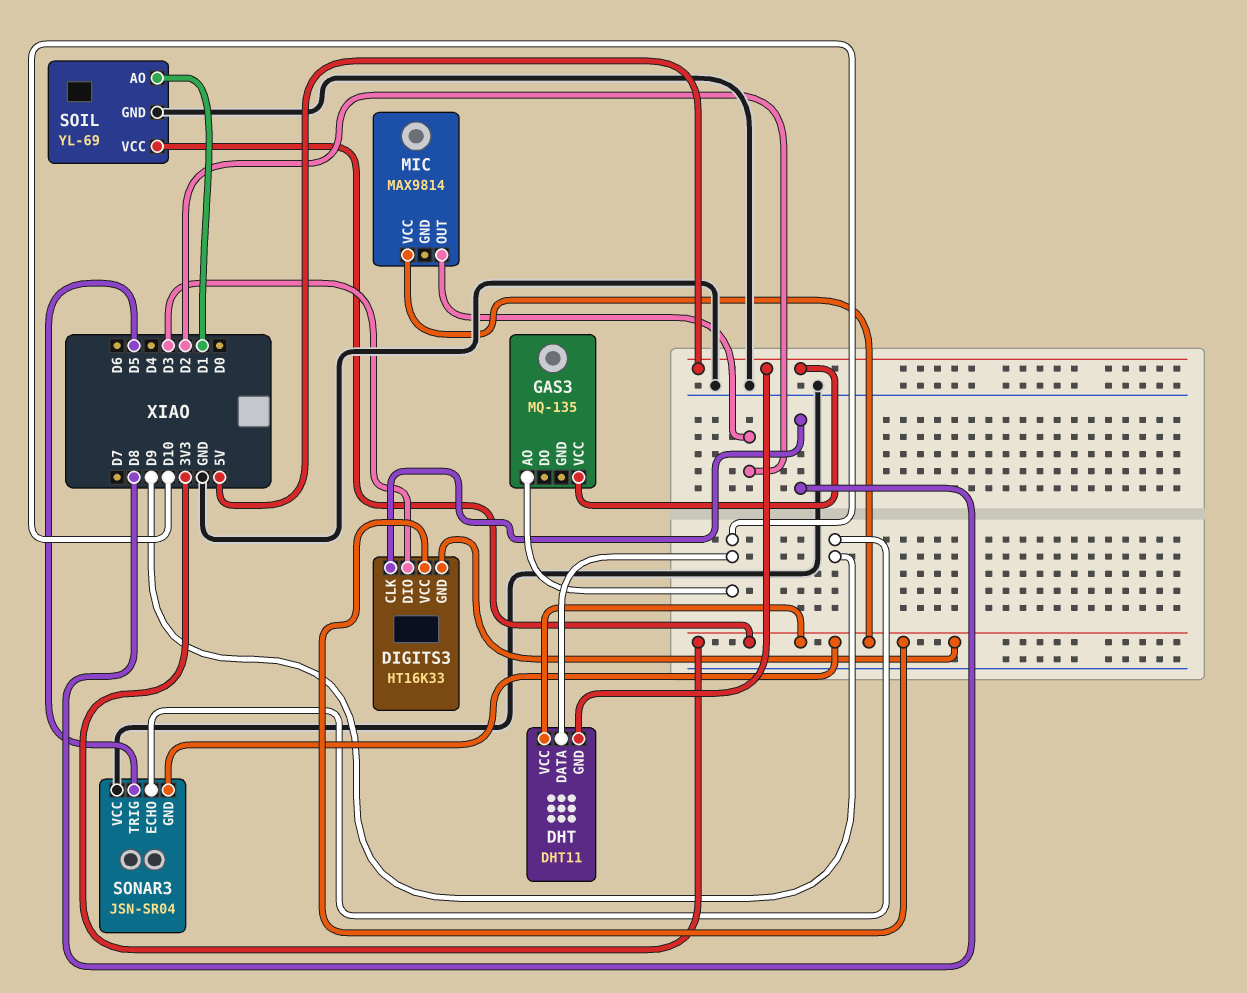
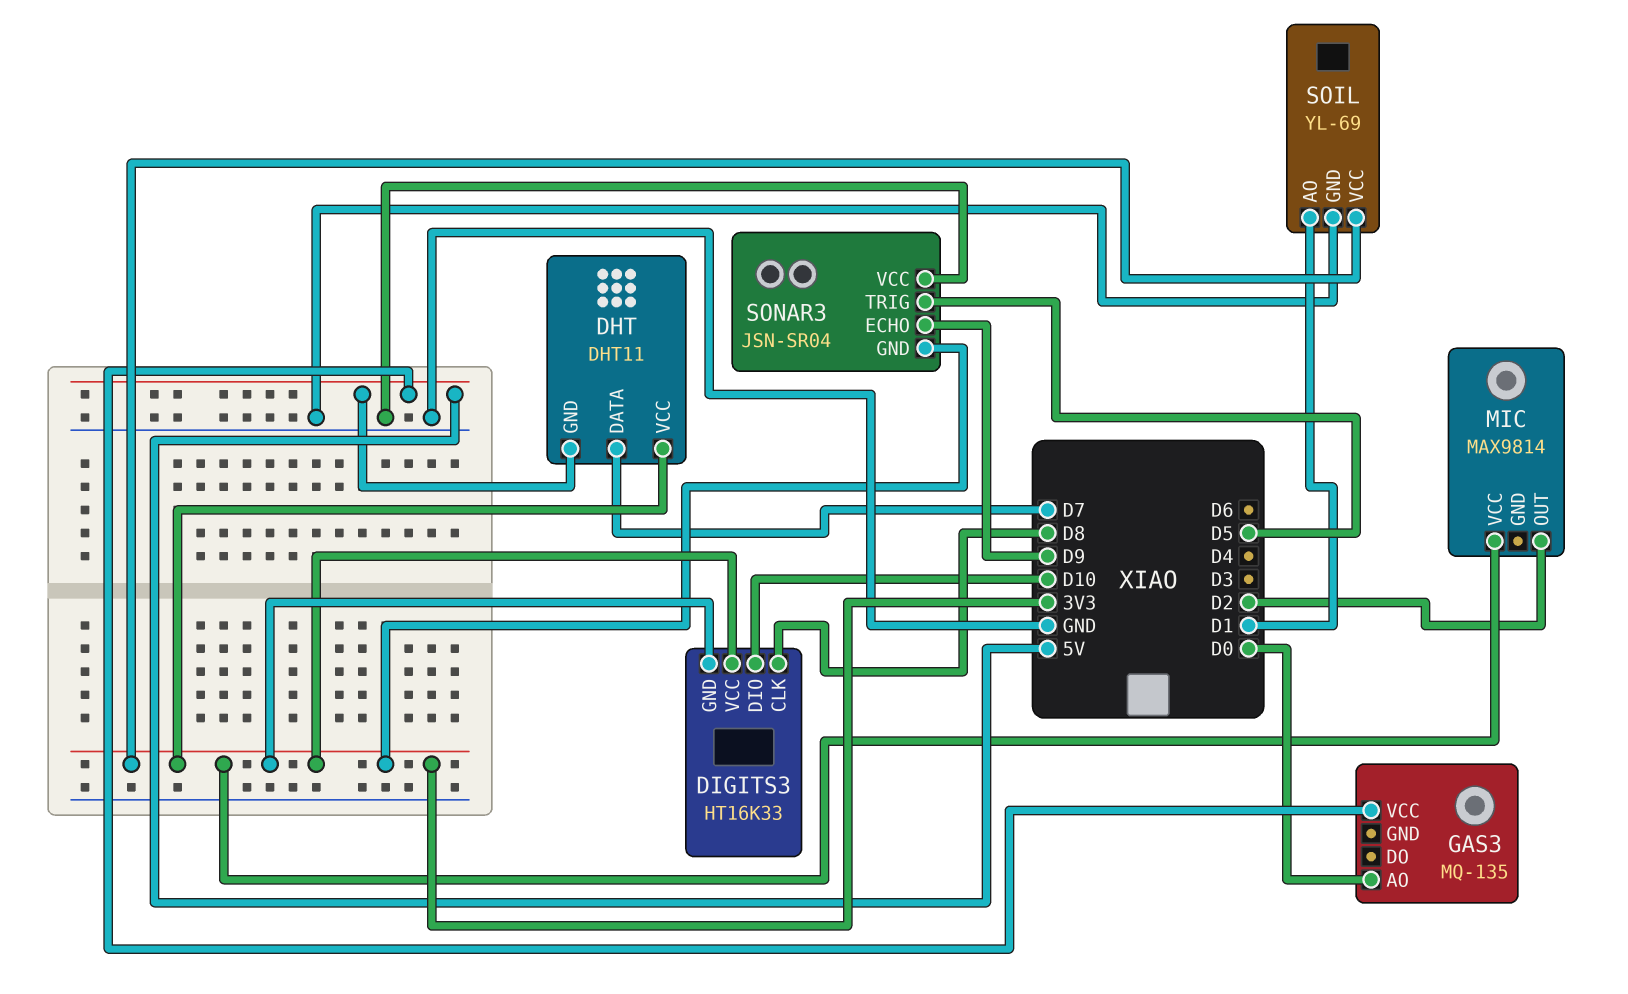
DHT pin DATA: D10 -> D7
DIGITS3 pin DIO: D3 -> D10
GAS3 pin AO: D10 -> D0

